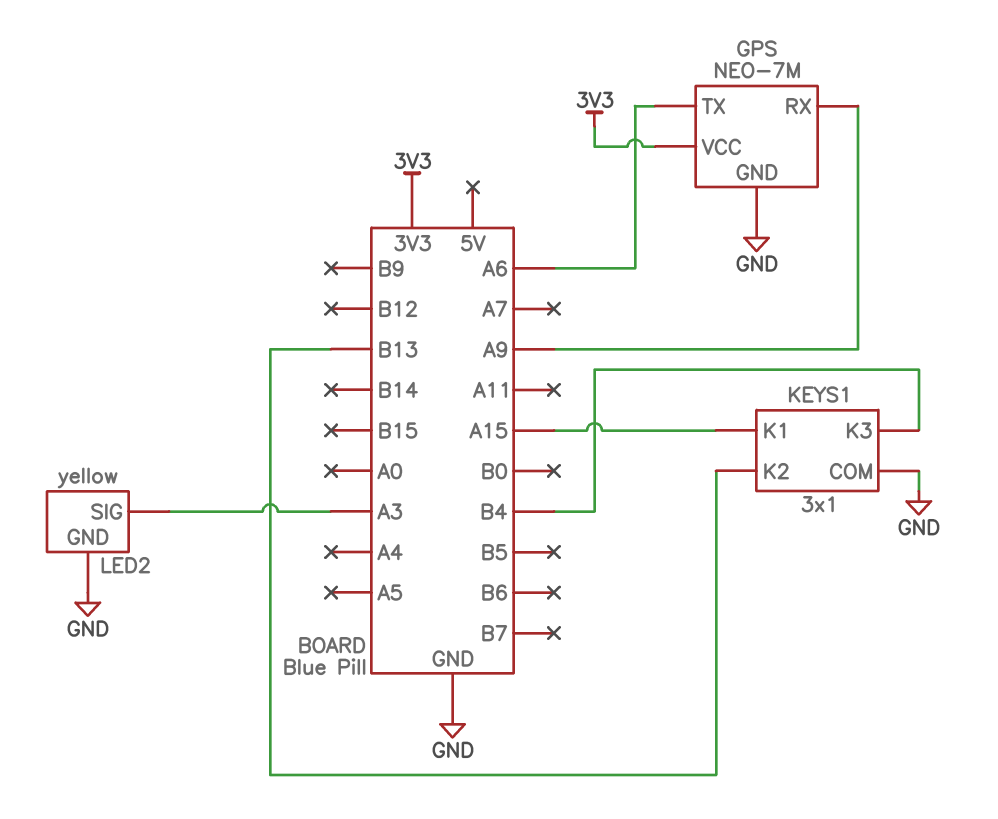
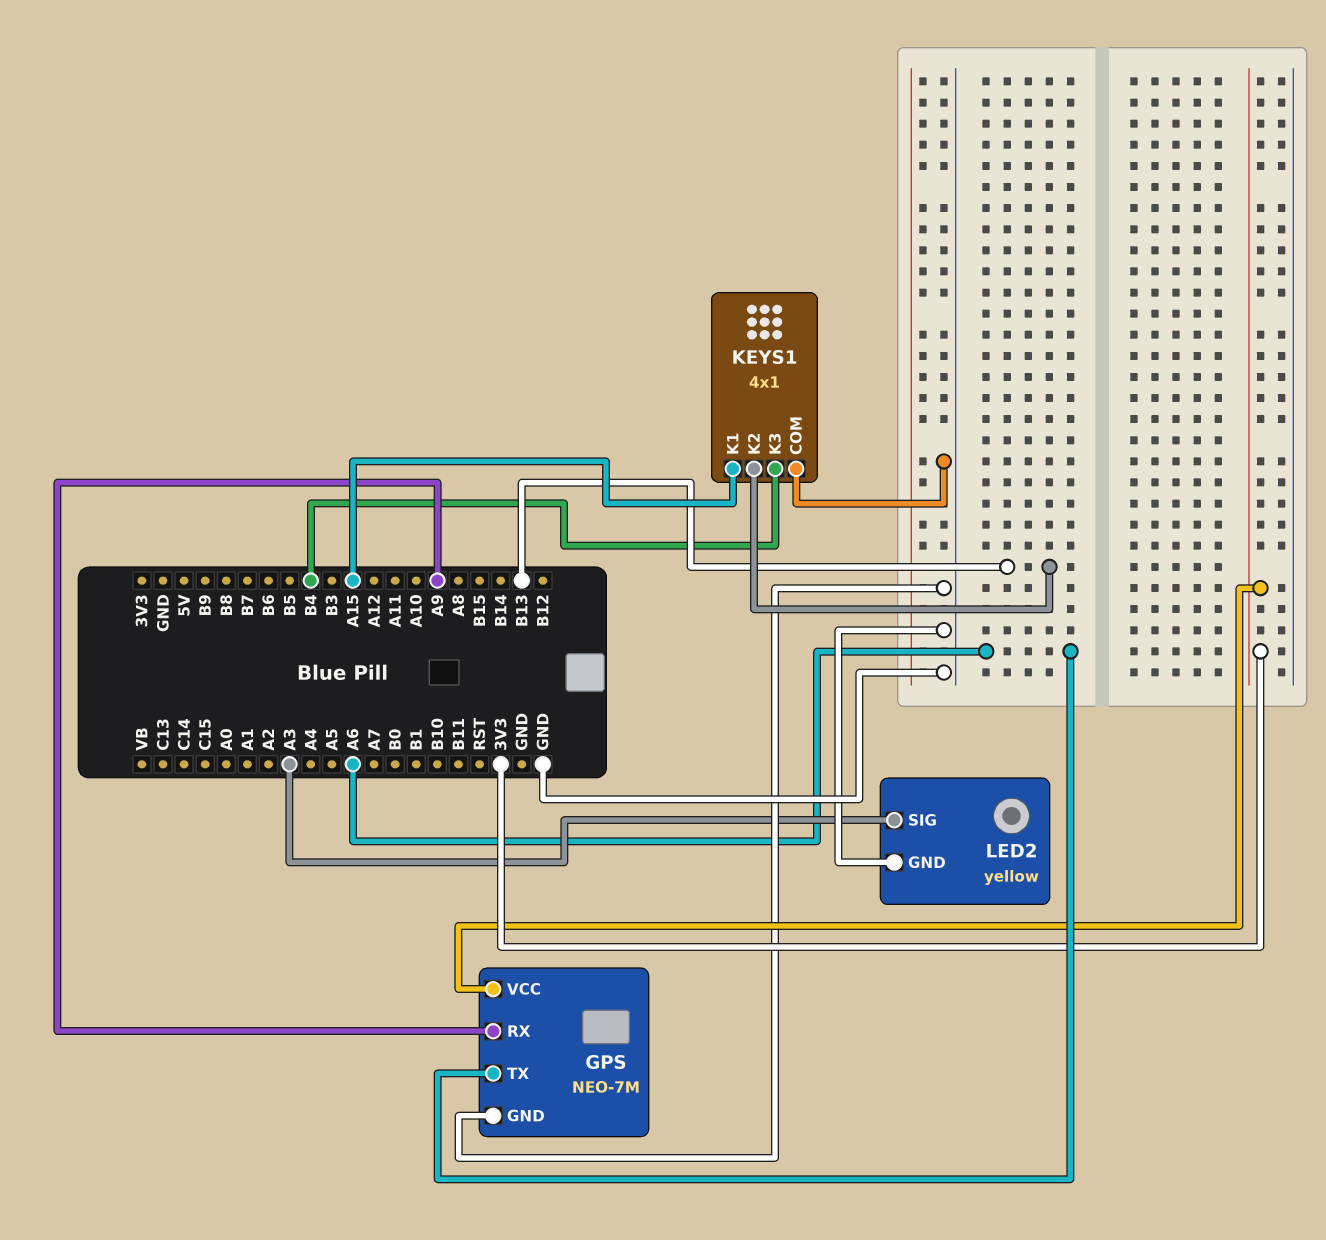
KEYS1: 3x1 -> 4x1

